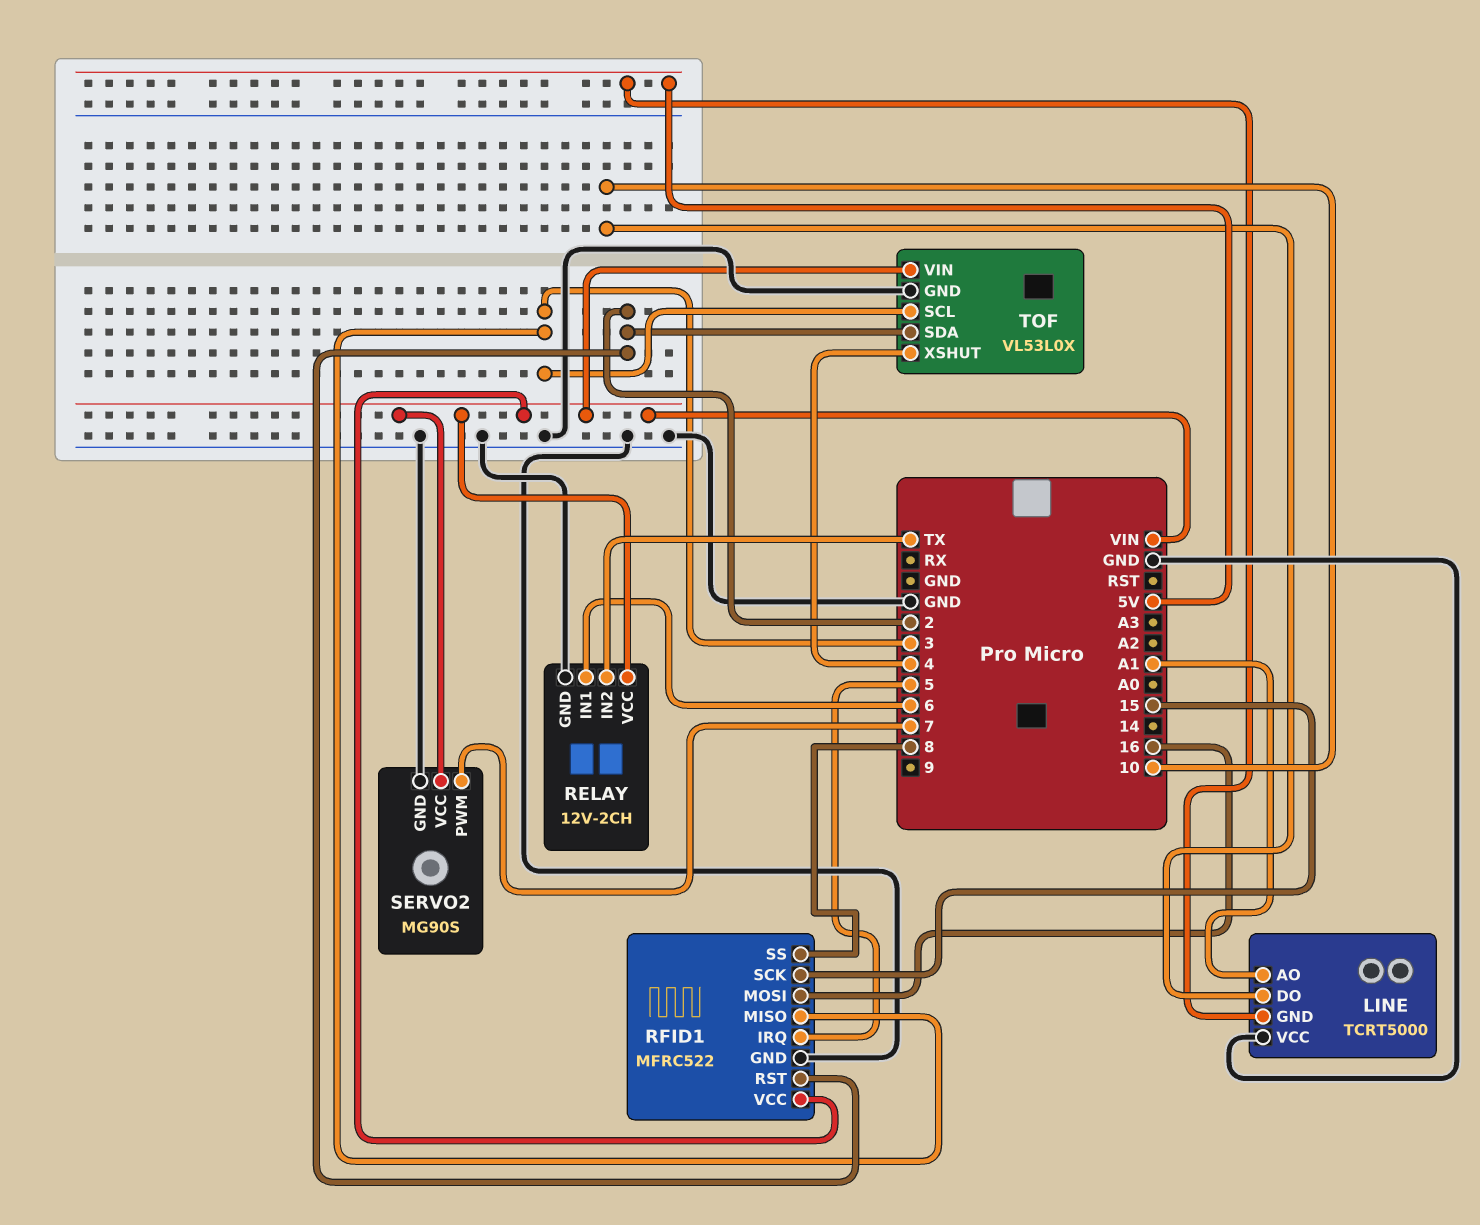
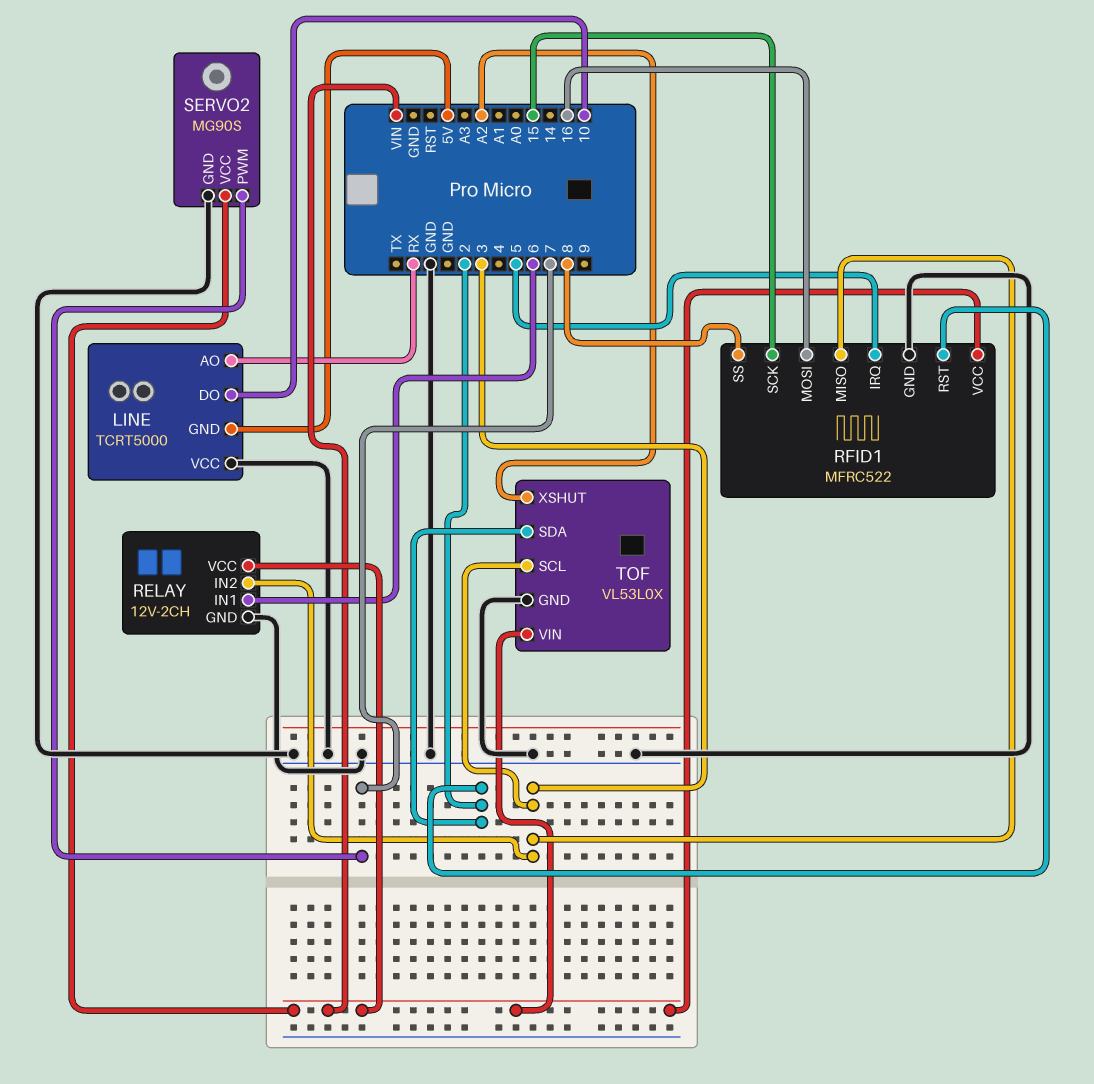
LINE pin AO: A1 -> RX
RELAY pin IN2: TX -> 3
TOF pin XSHUT: 4 -> A2

